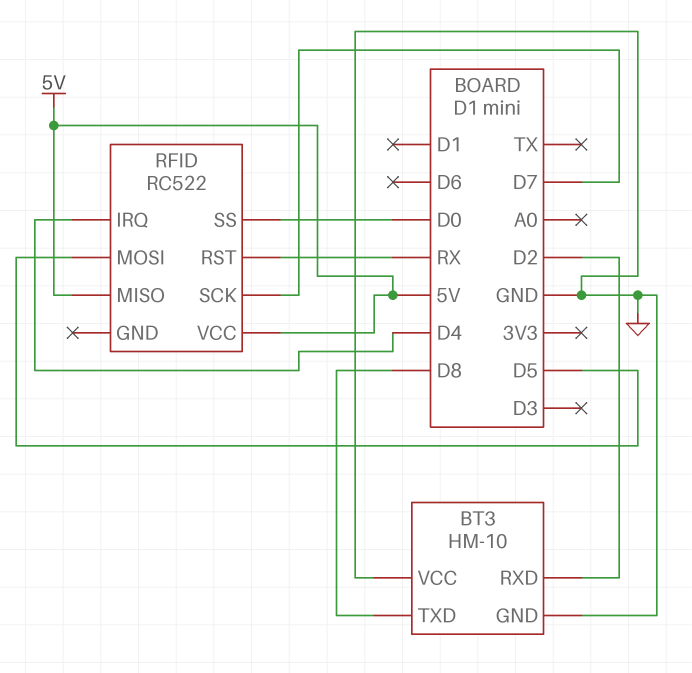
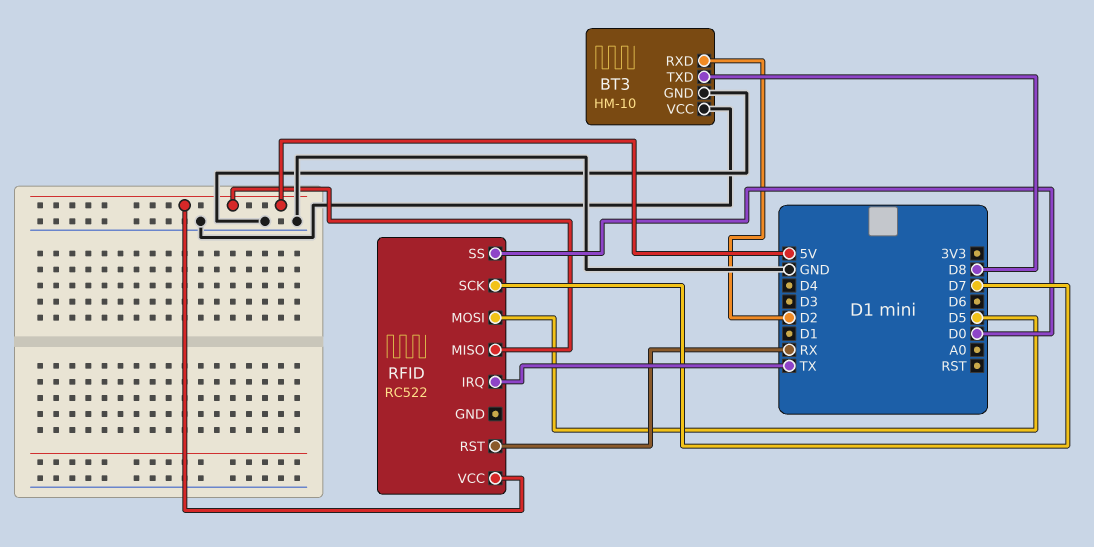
RFID pin IRQ: D4 -> TX

